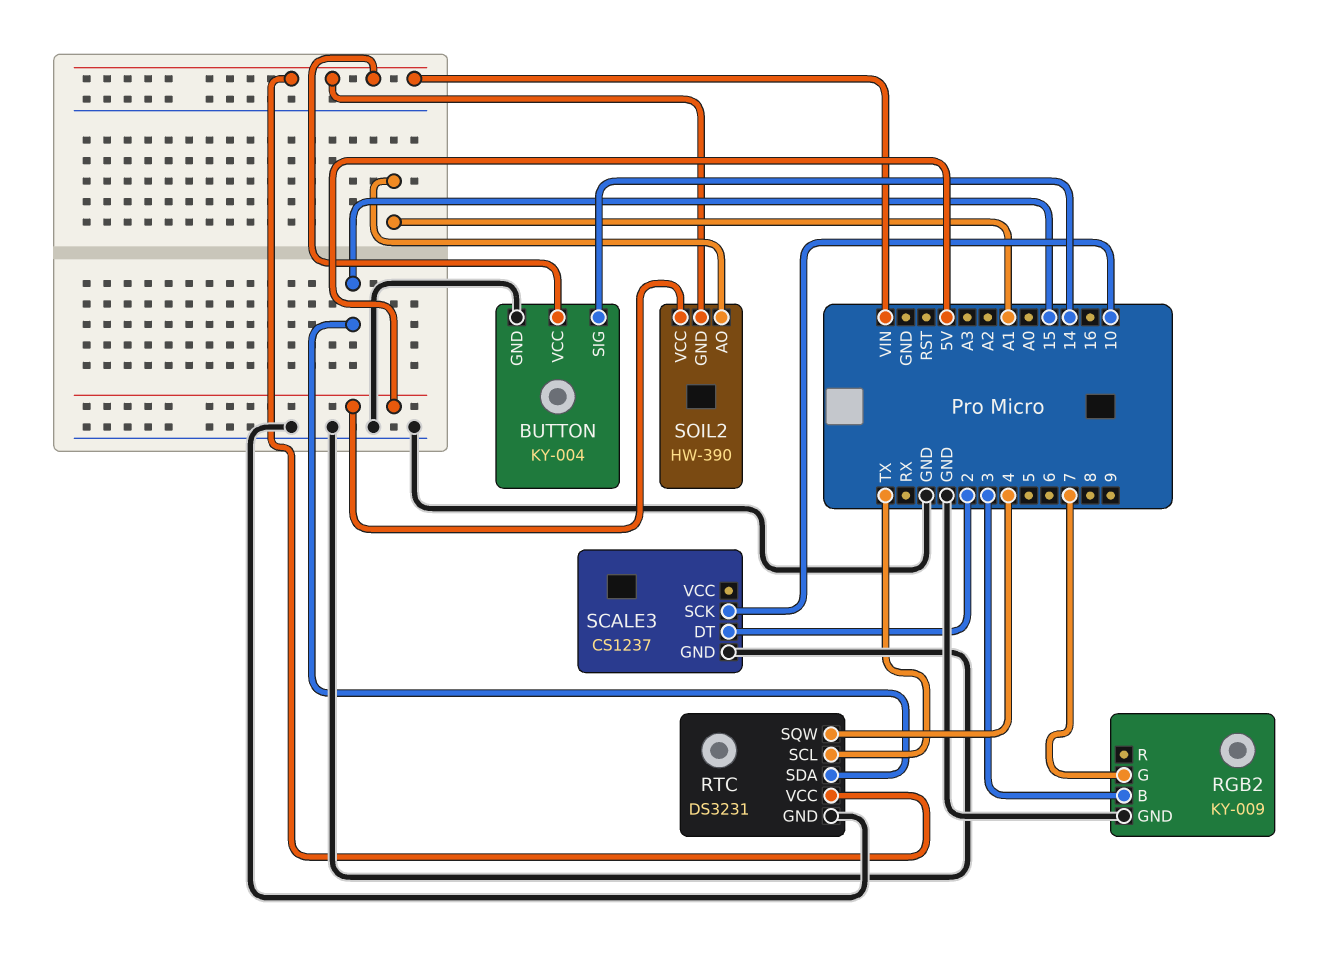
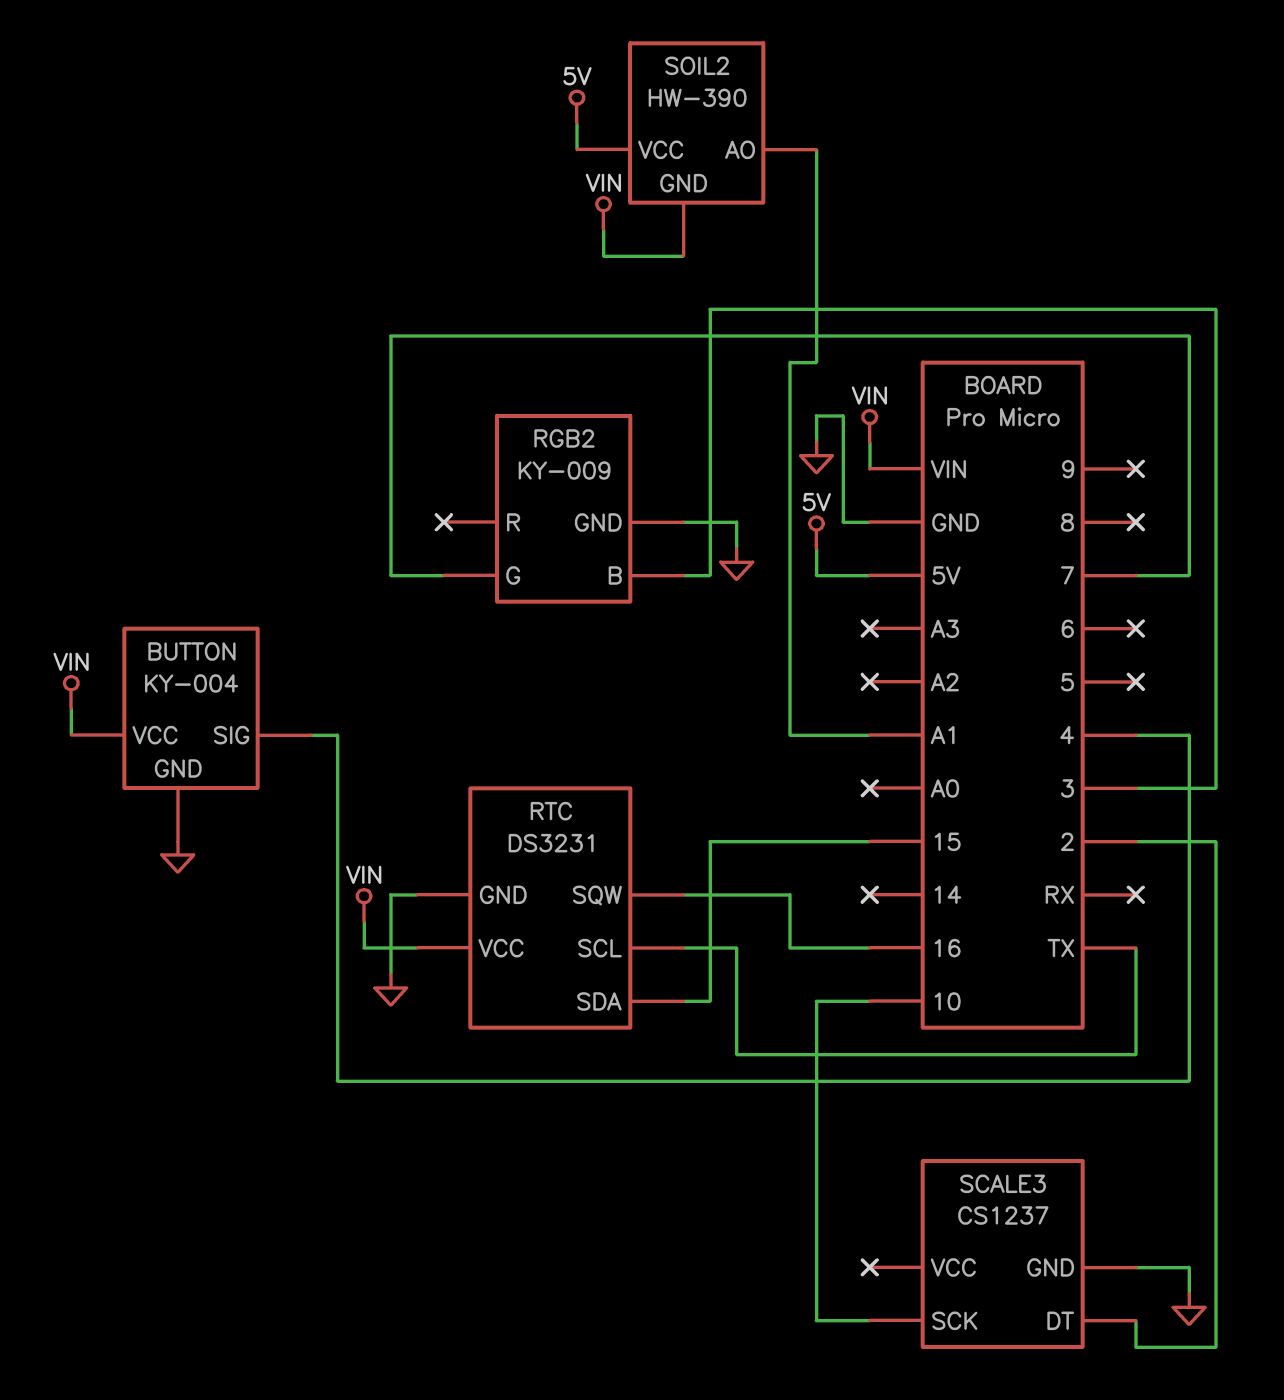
BUTTON pin SIG: 14 -> 4
RTC pin SQW: 4 -> 16

